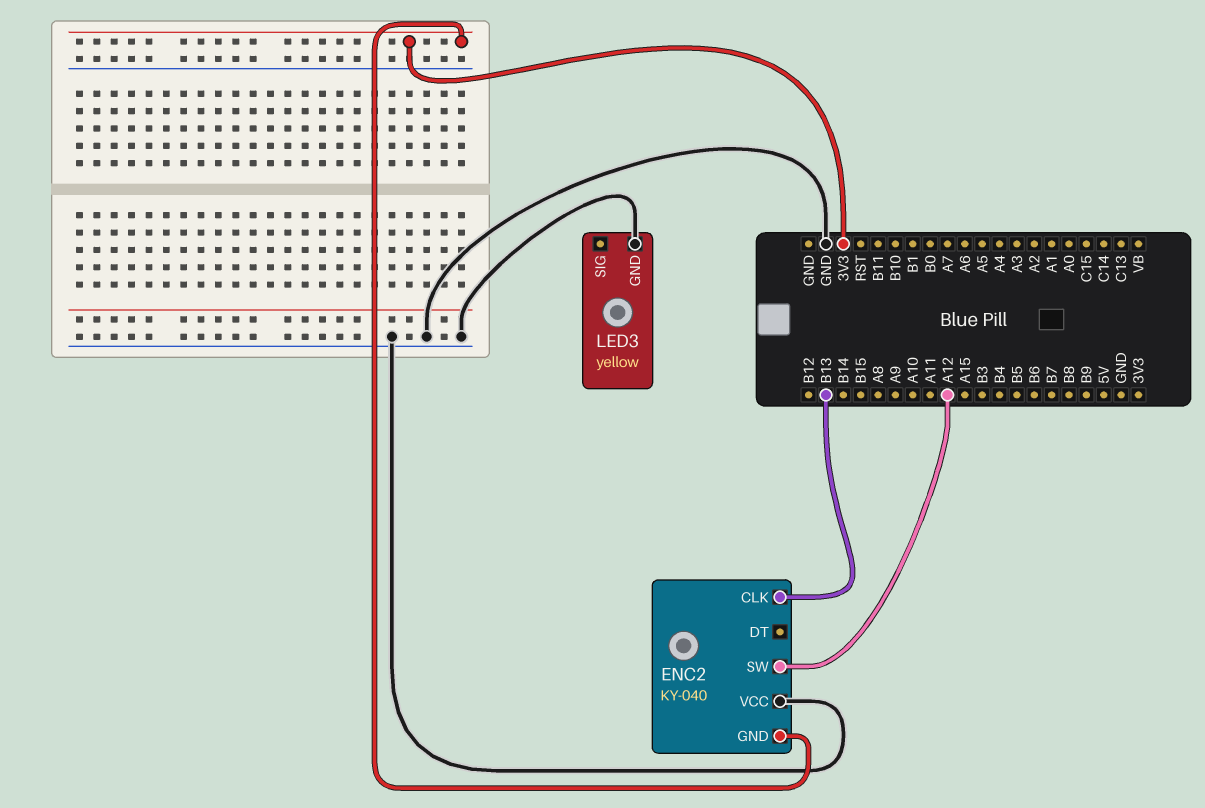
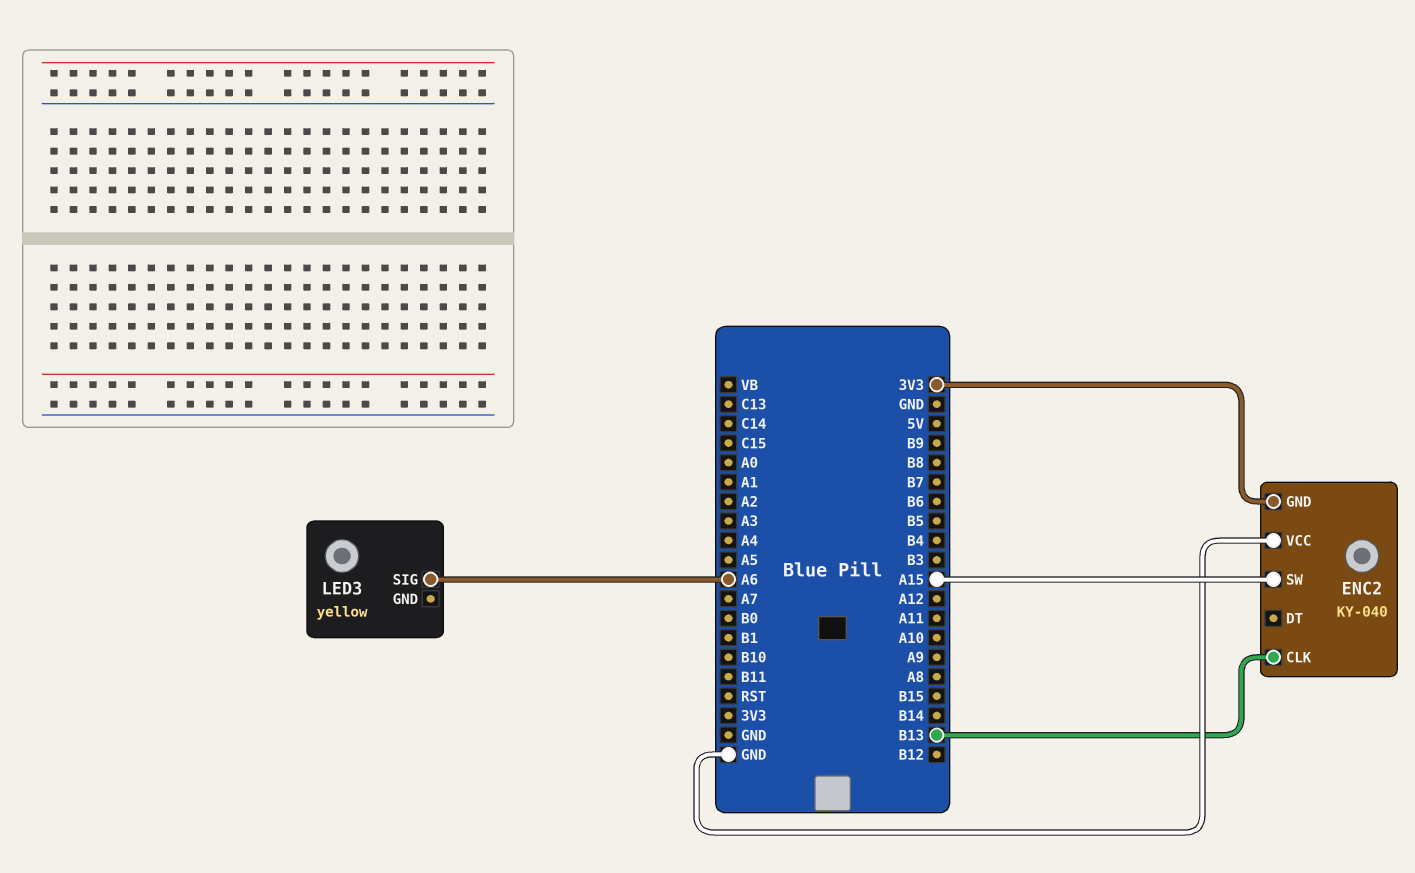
ENC2 pin SW: A12 -> A15
LED3 pin GND: GND -> none
LED3 pin SIG: none -> A6

